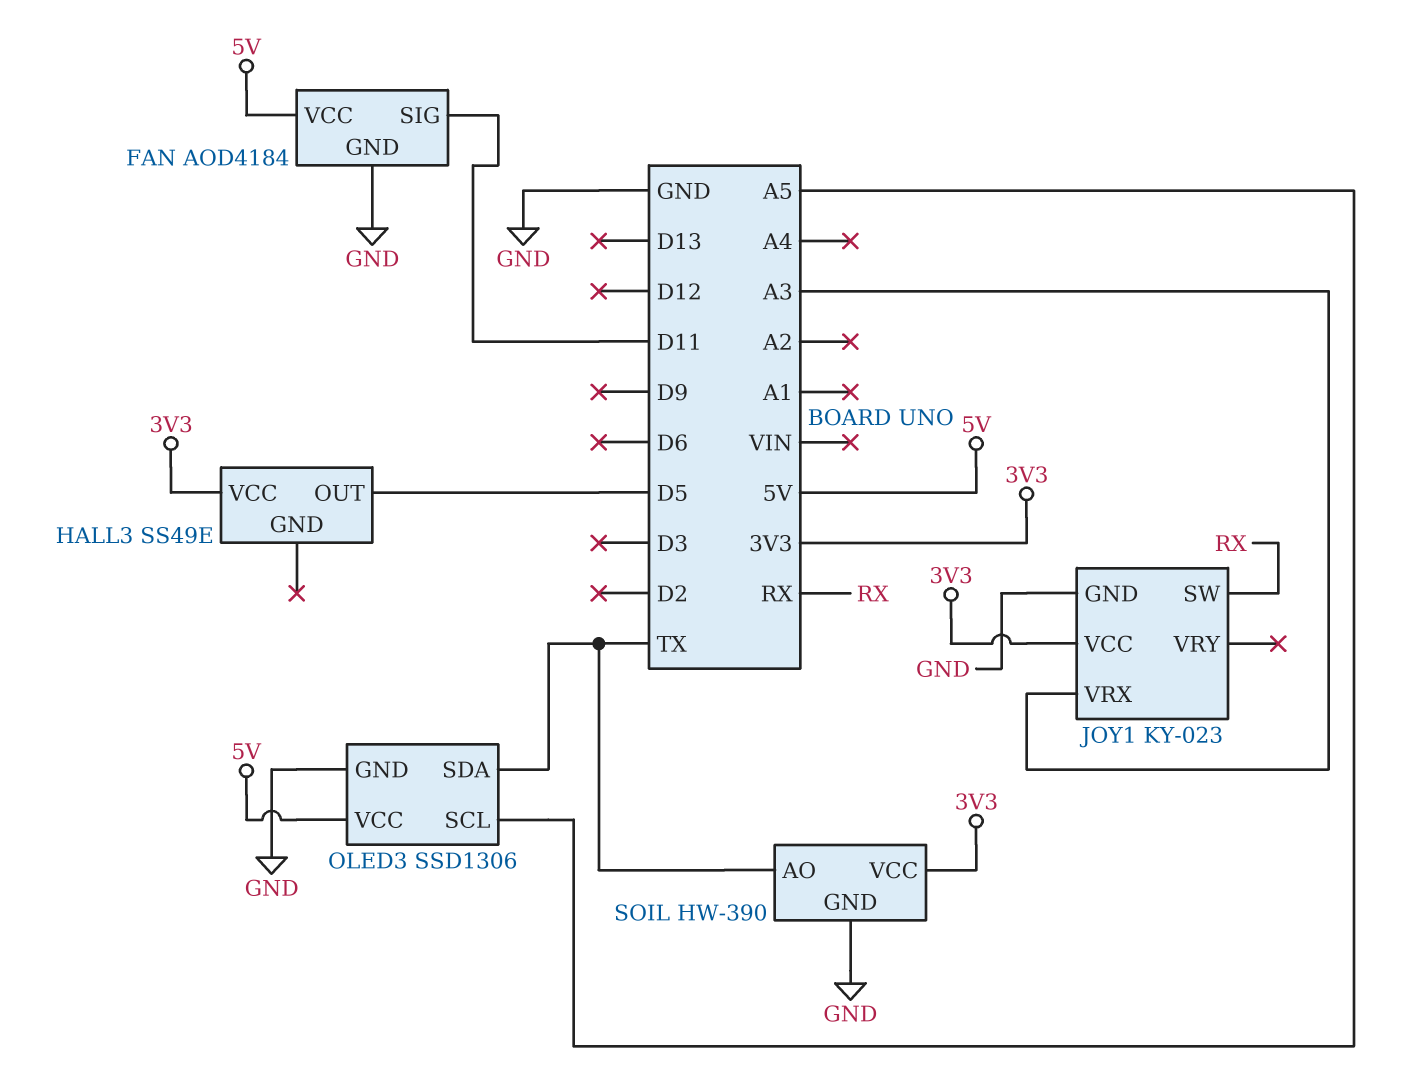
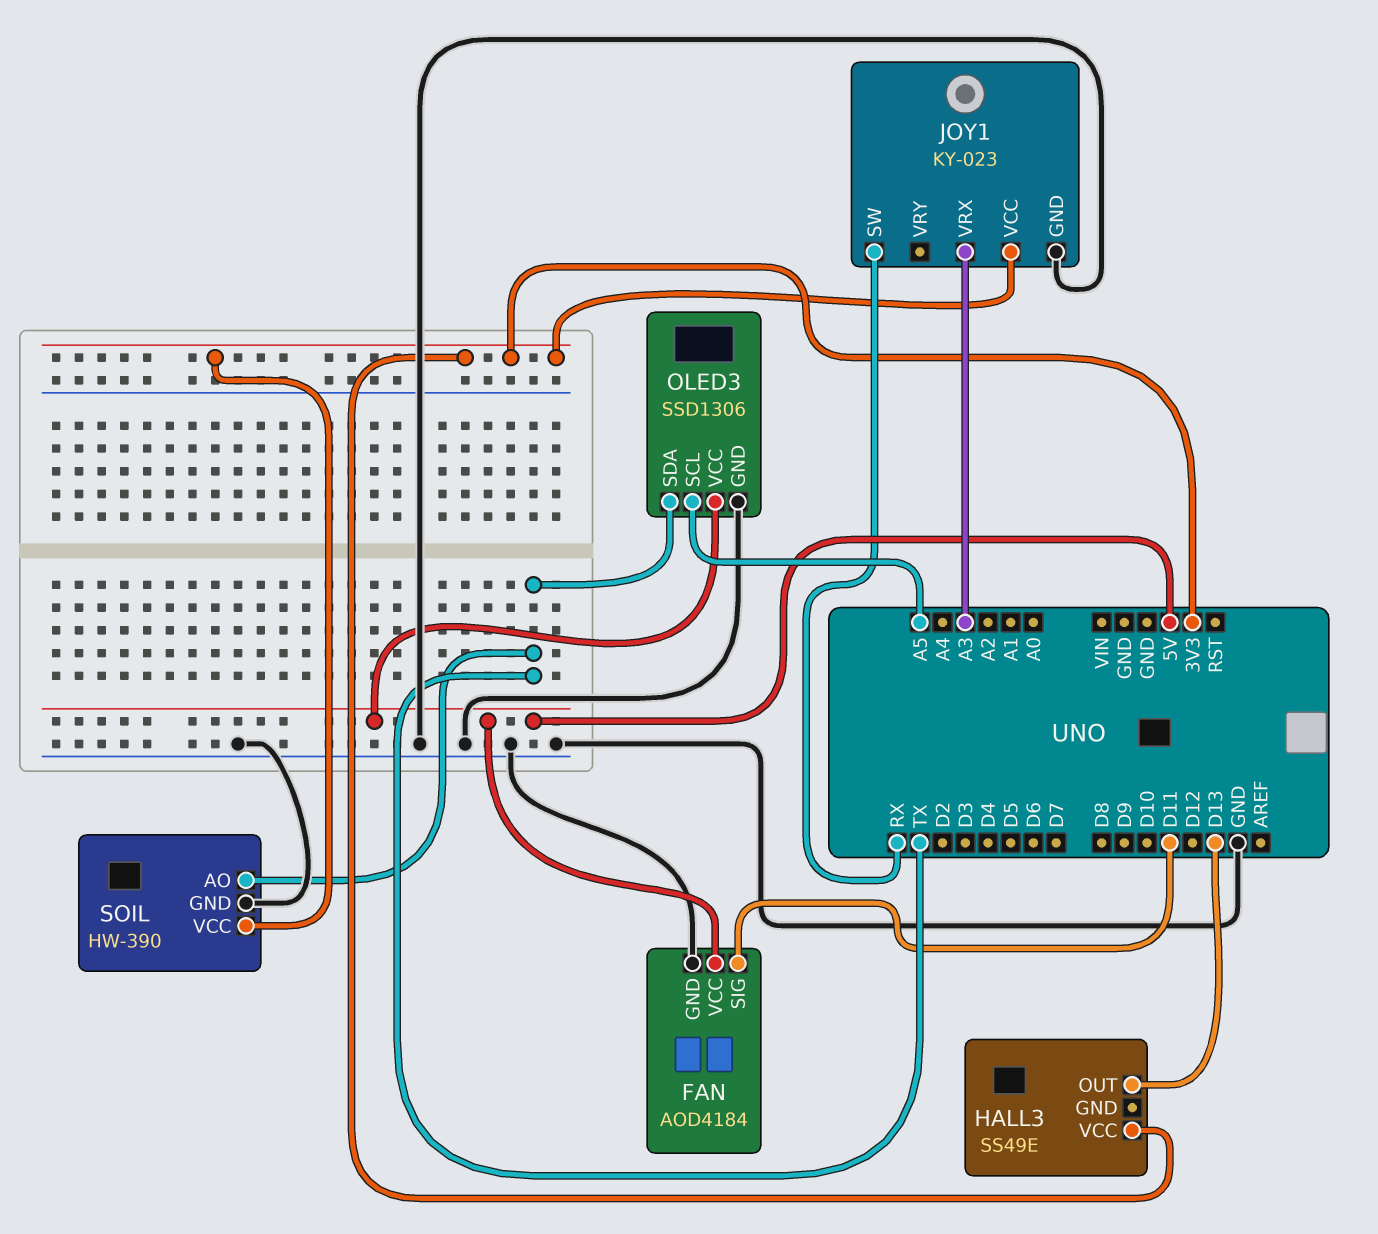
HALL3 pin OUT: D5 -> D13

